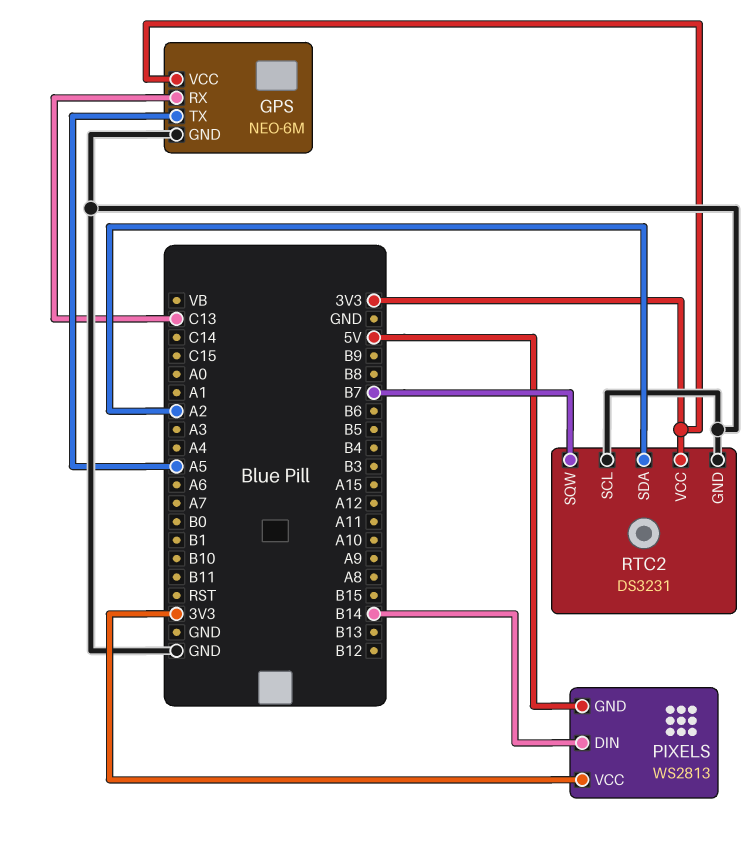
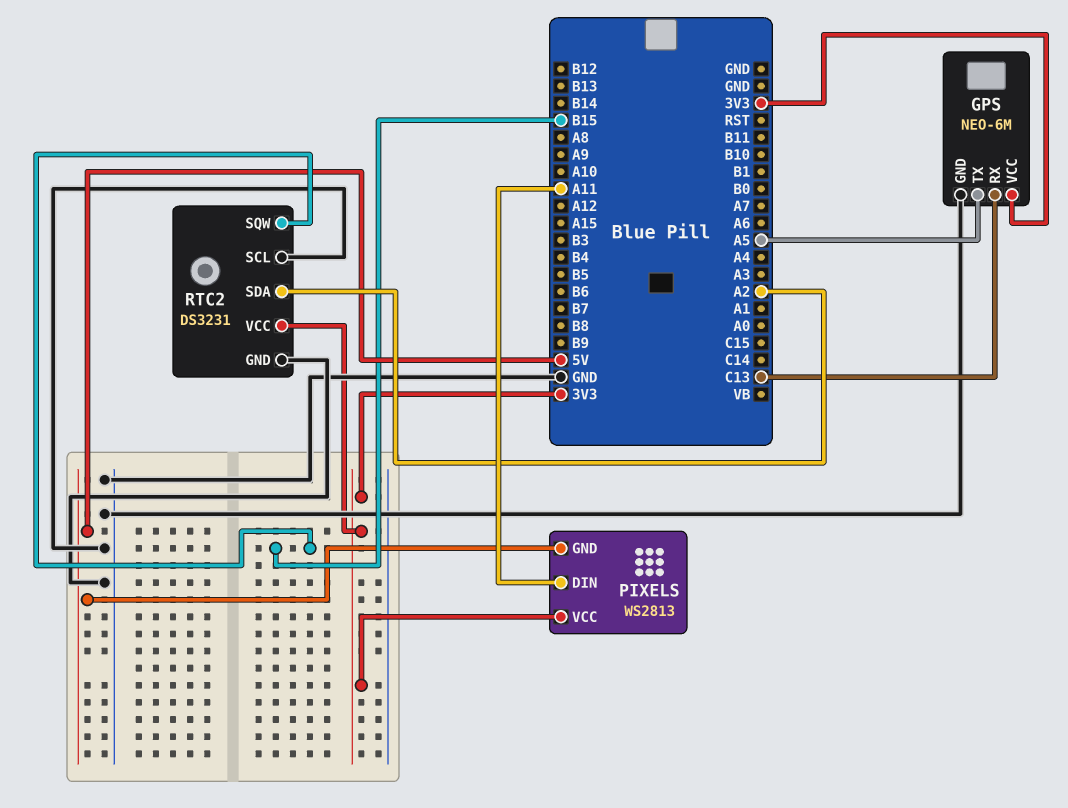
PIXELS pin DIN: B14 -> A11
RTC2 pin SQW: B7 -> B15

